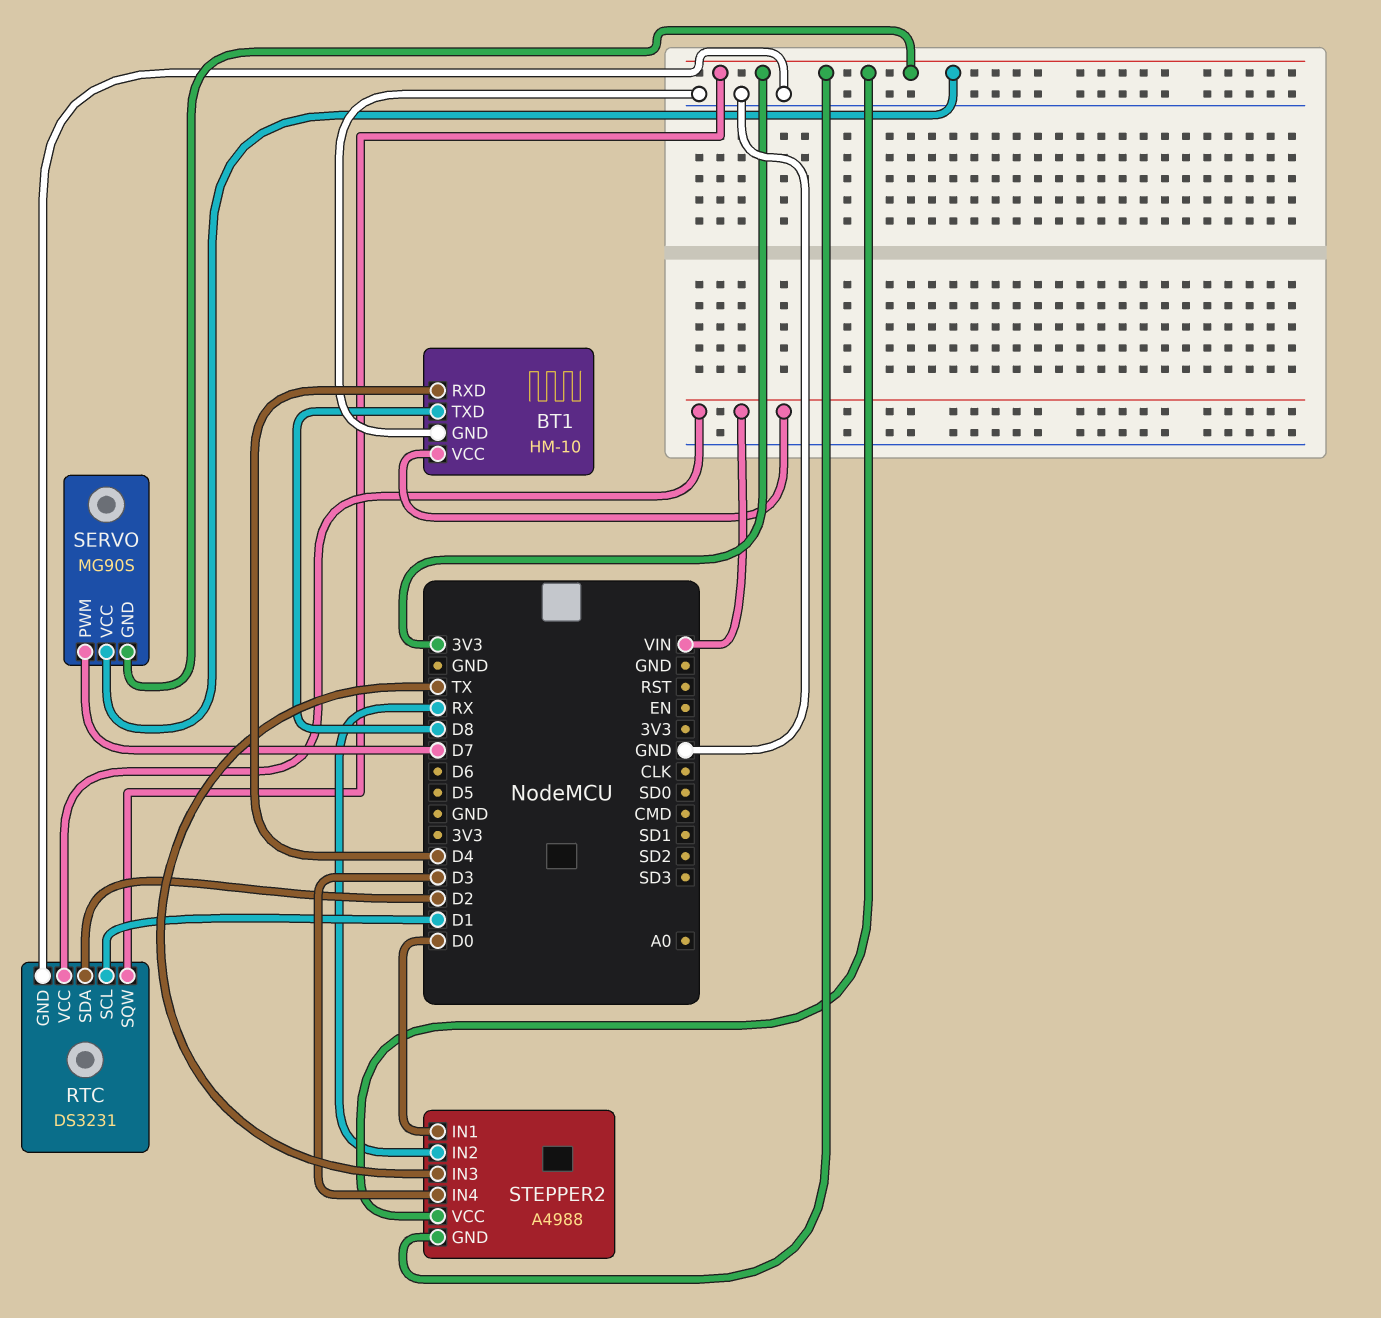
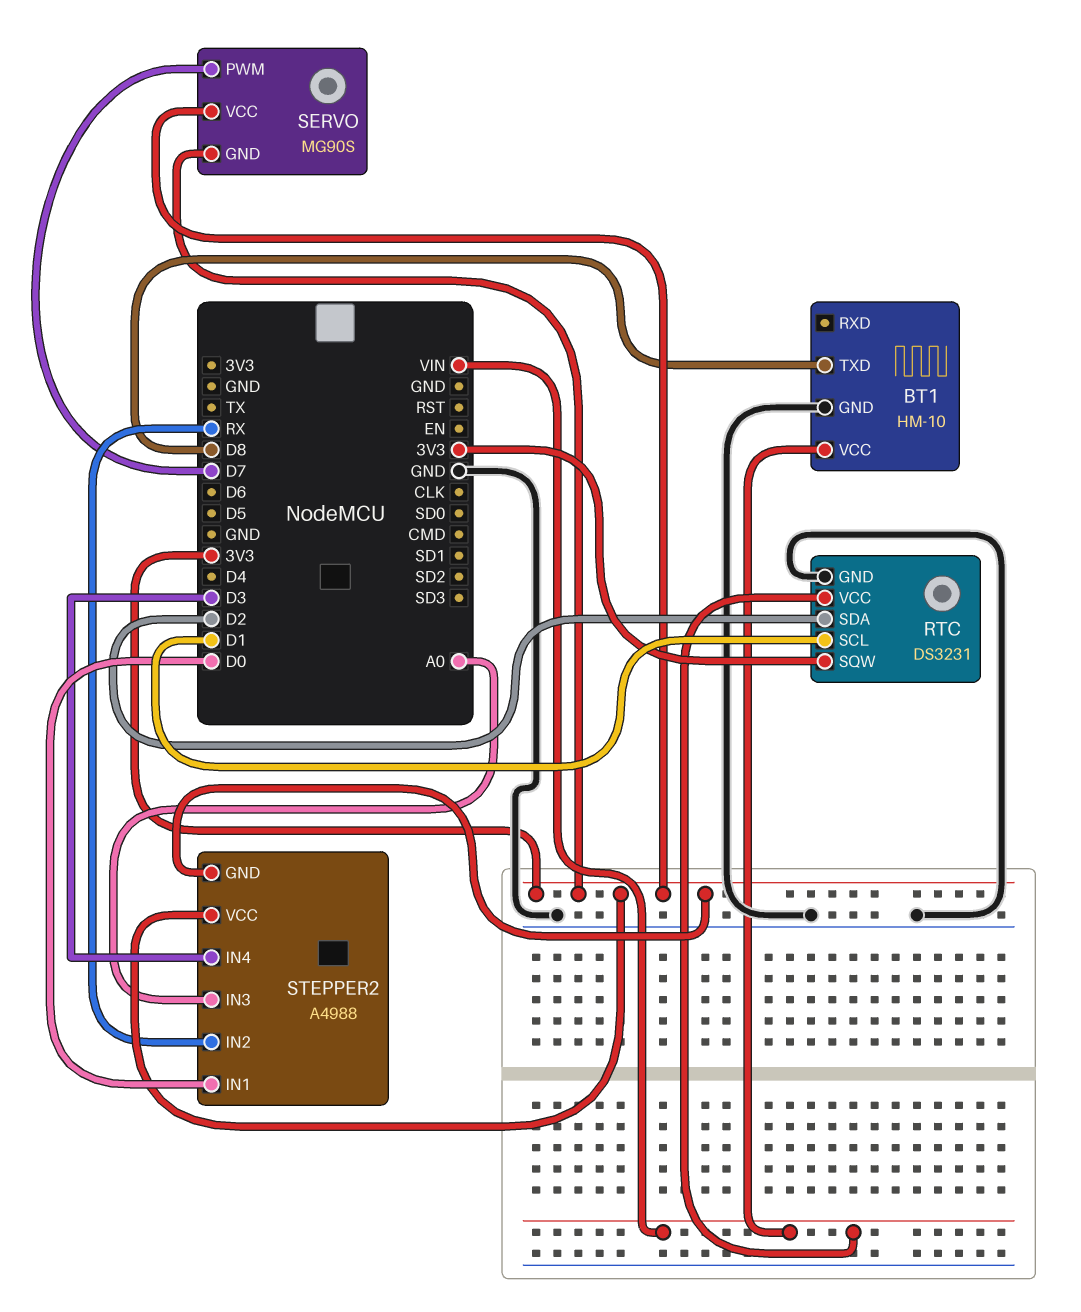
BT1 pin RXD: D4 -> none
STEPPER2 pin IN3: TX -> A0

